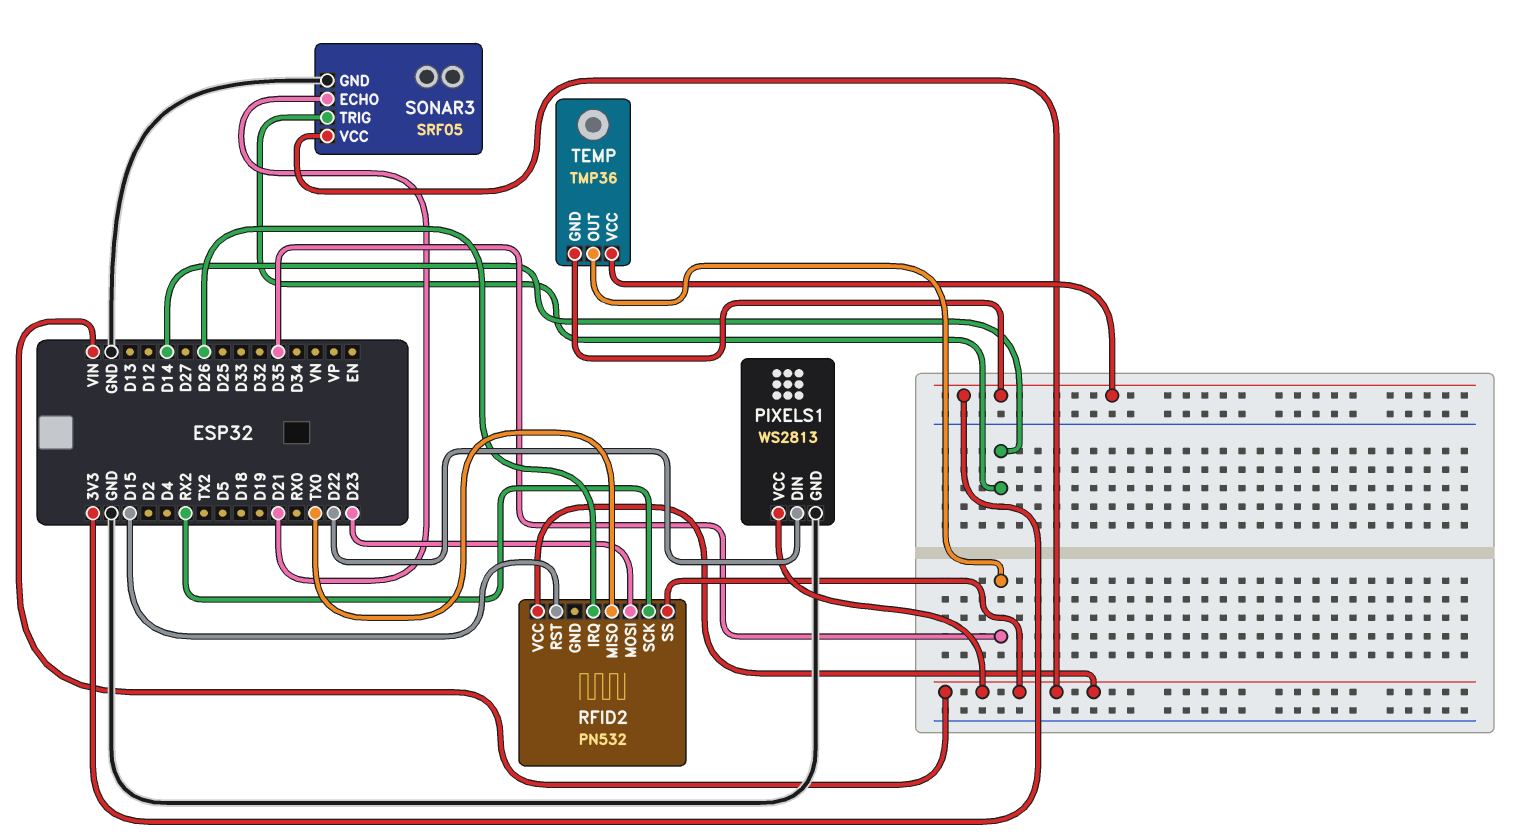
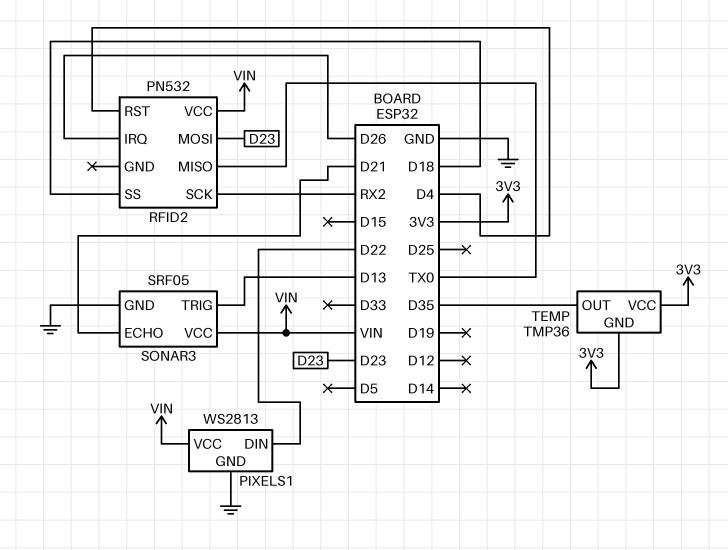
RFID2 pin RST: D15 -> D4
RFID2 pin SS: VIN -> D18
SONAR3 pin TRIG: D14 -> D13

